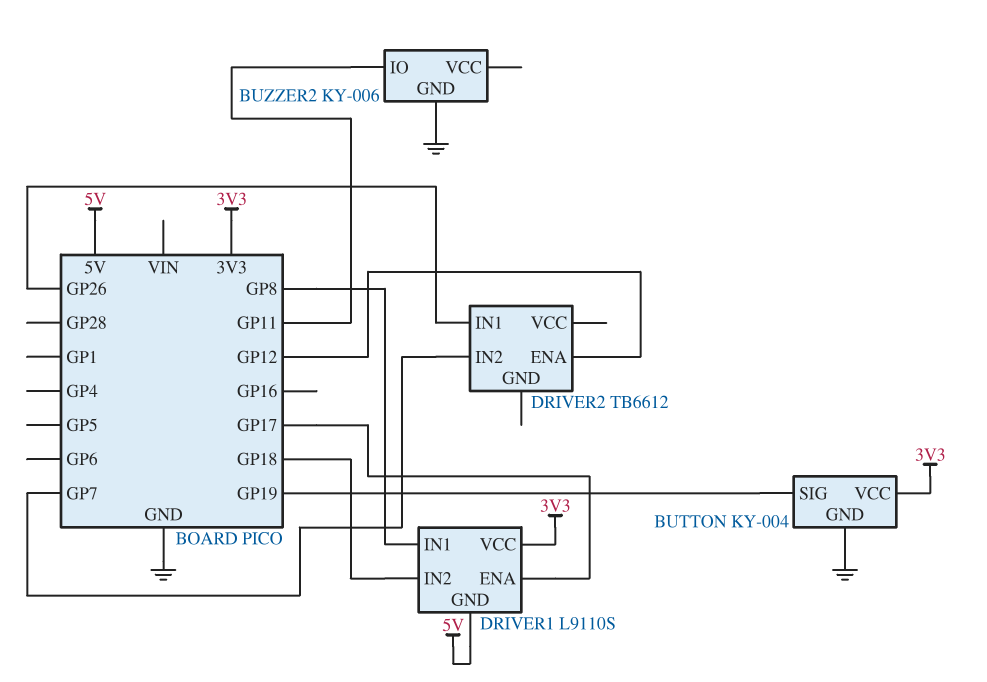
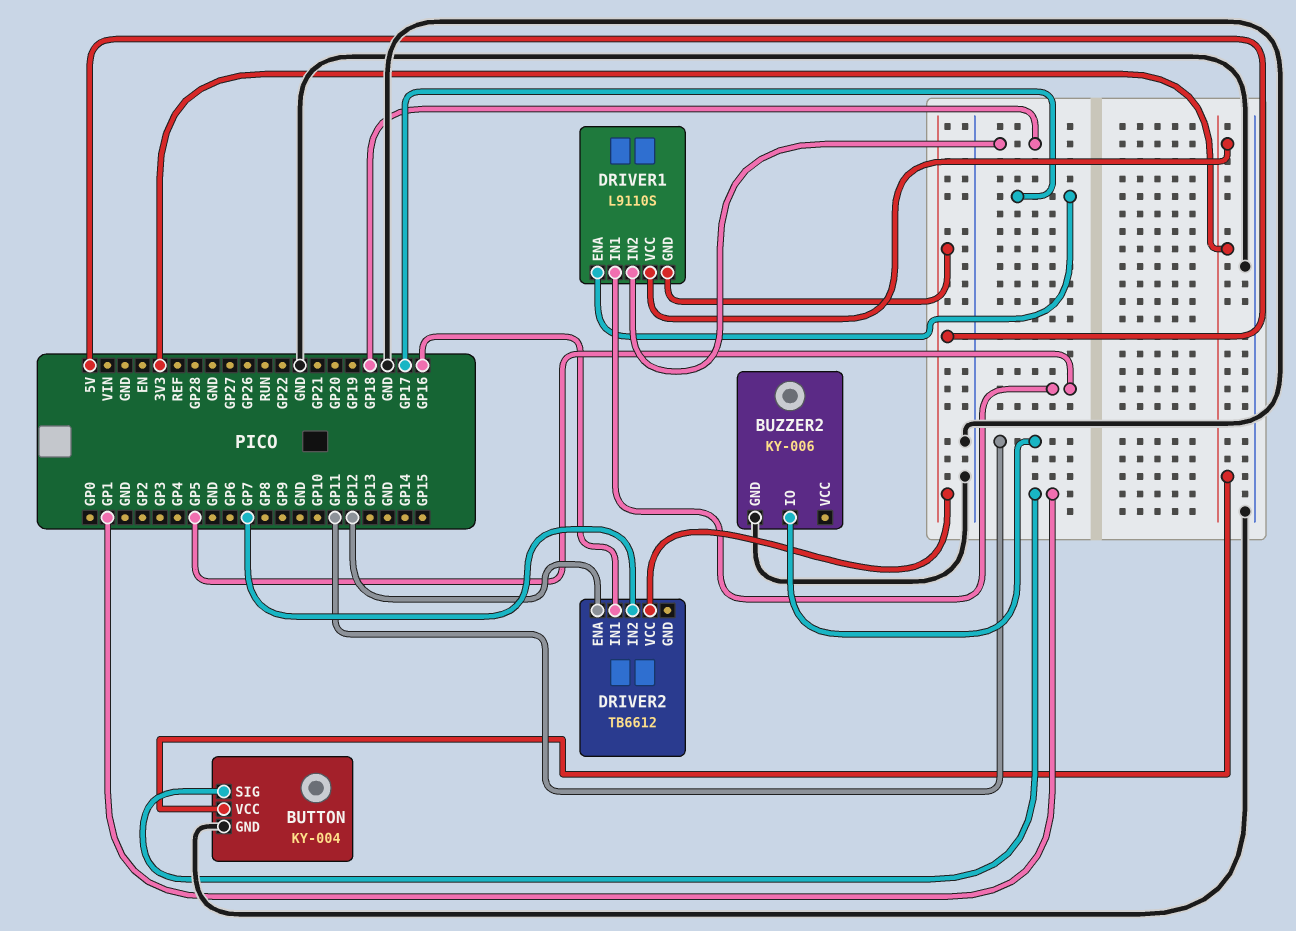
BUTTON pin SIG: GP19 -> GP1
DRIVER1 pin IN1: GP8 -> GP5
DRIVER2 pin IN1: GP26 -> GP16
DRIVER2 pin VCC: none -> 5V

